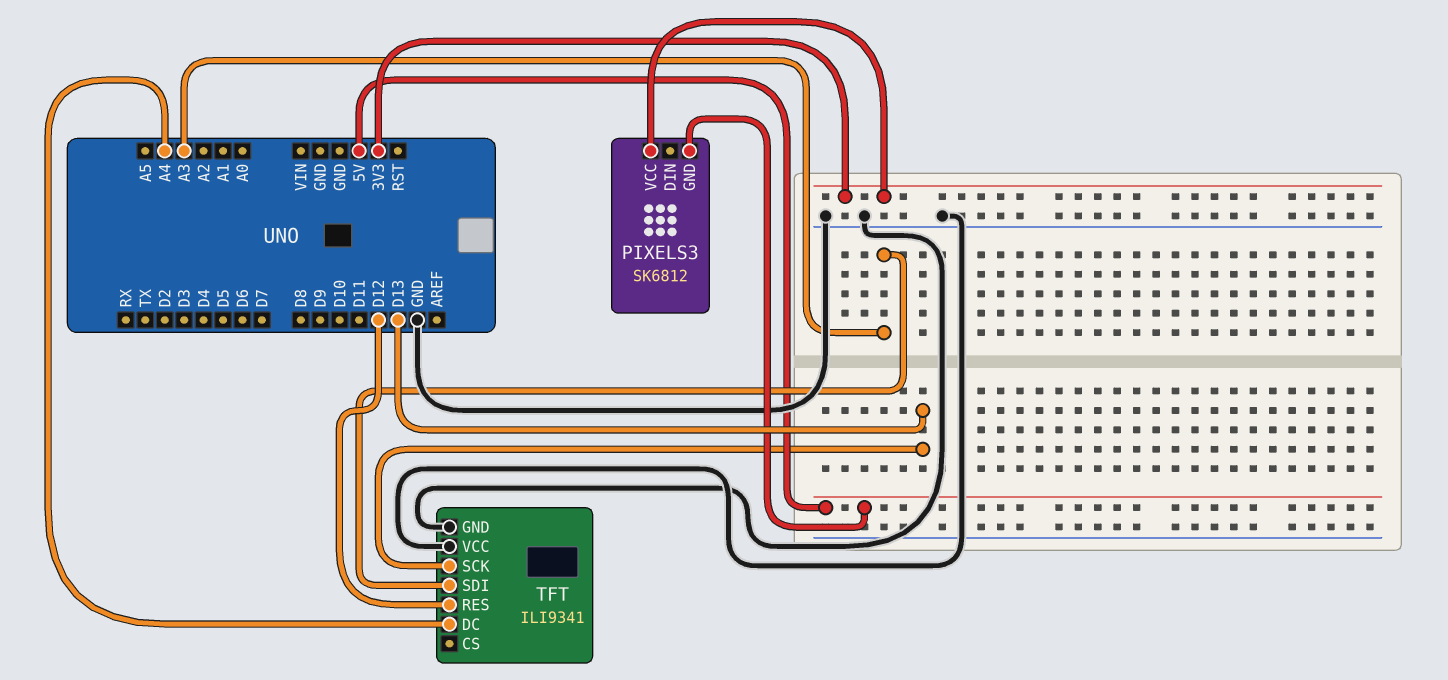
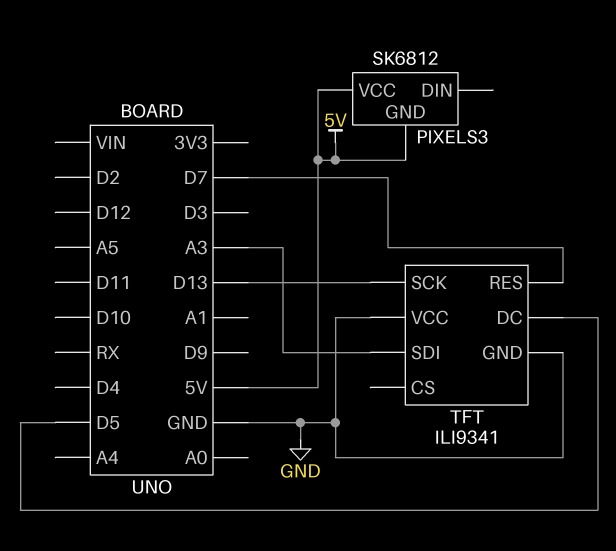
PIXELS3 pin VCC: 3V3 -> 5V
TFT pin DC: A4 -> D5
TFT pin RES: D12 -> D7

